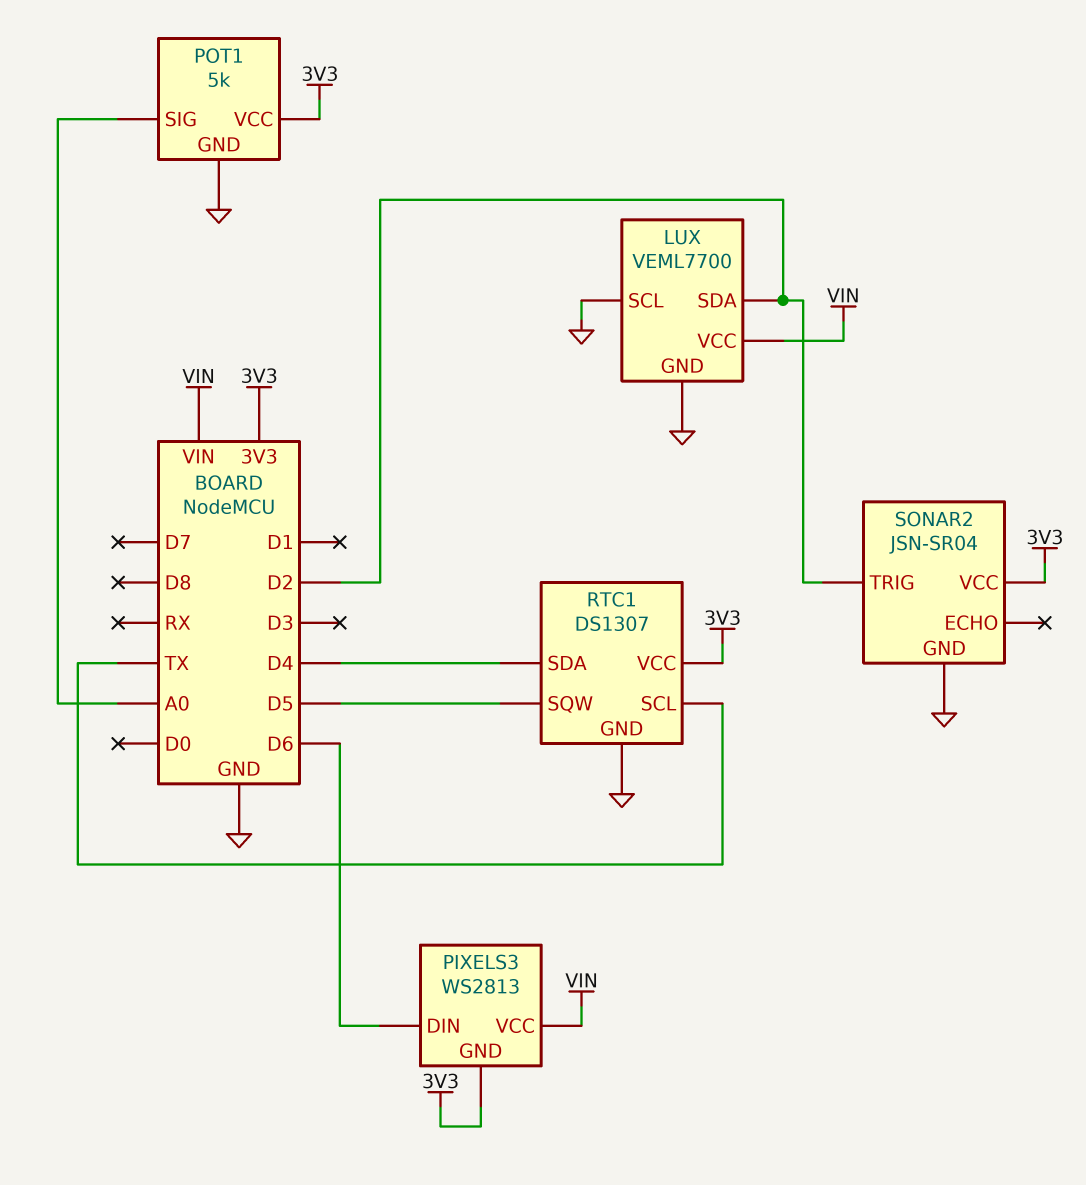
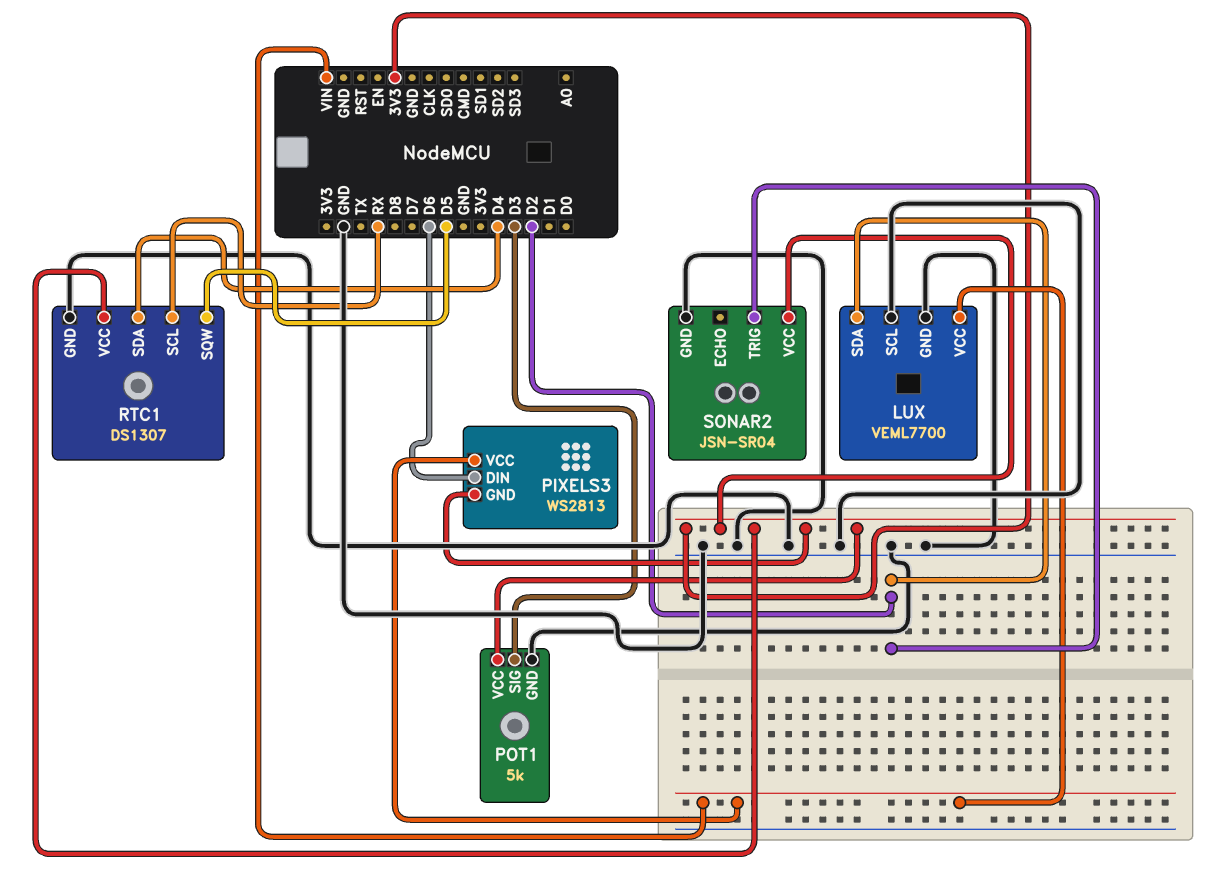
POT1 pin SIG: A0 -> D3
RTC1 pin SCL: TX -> RX

